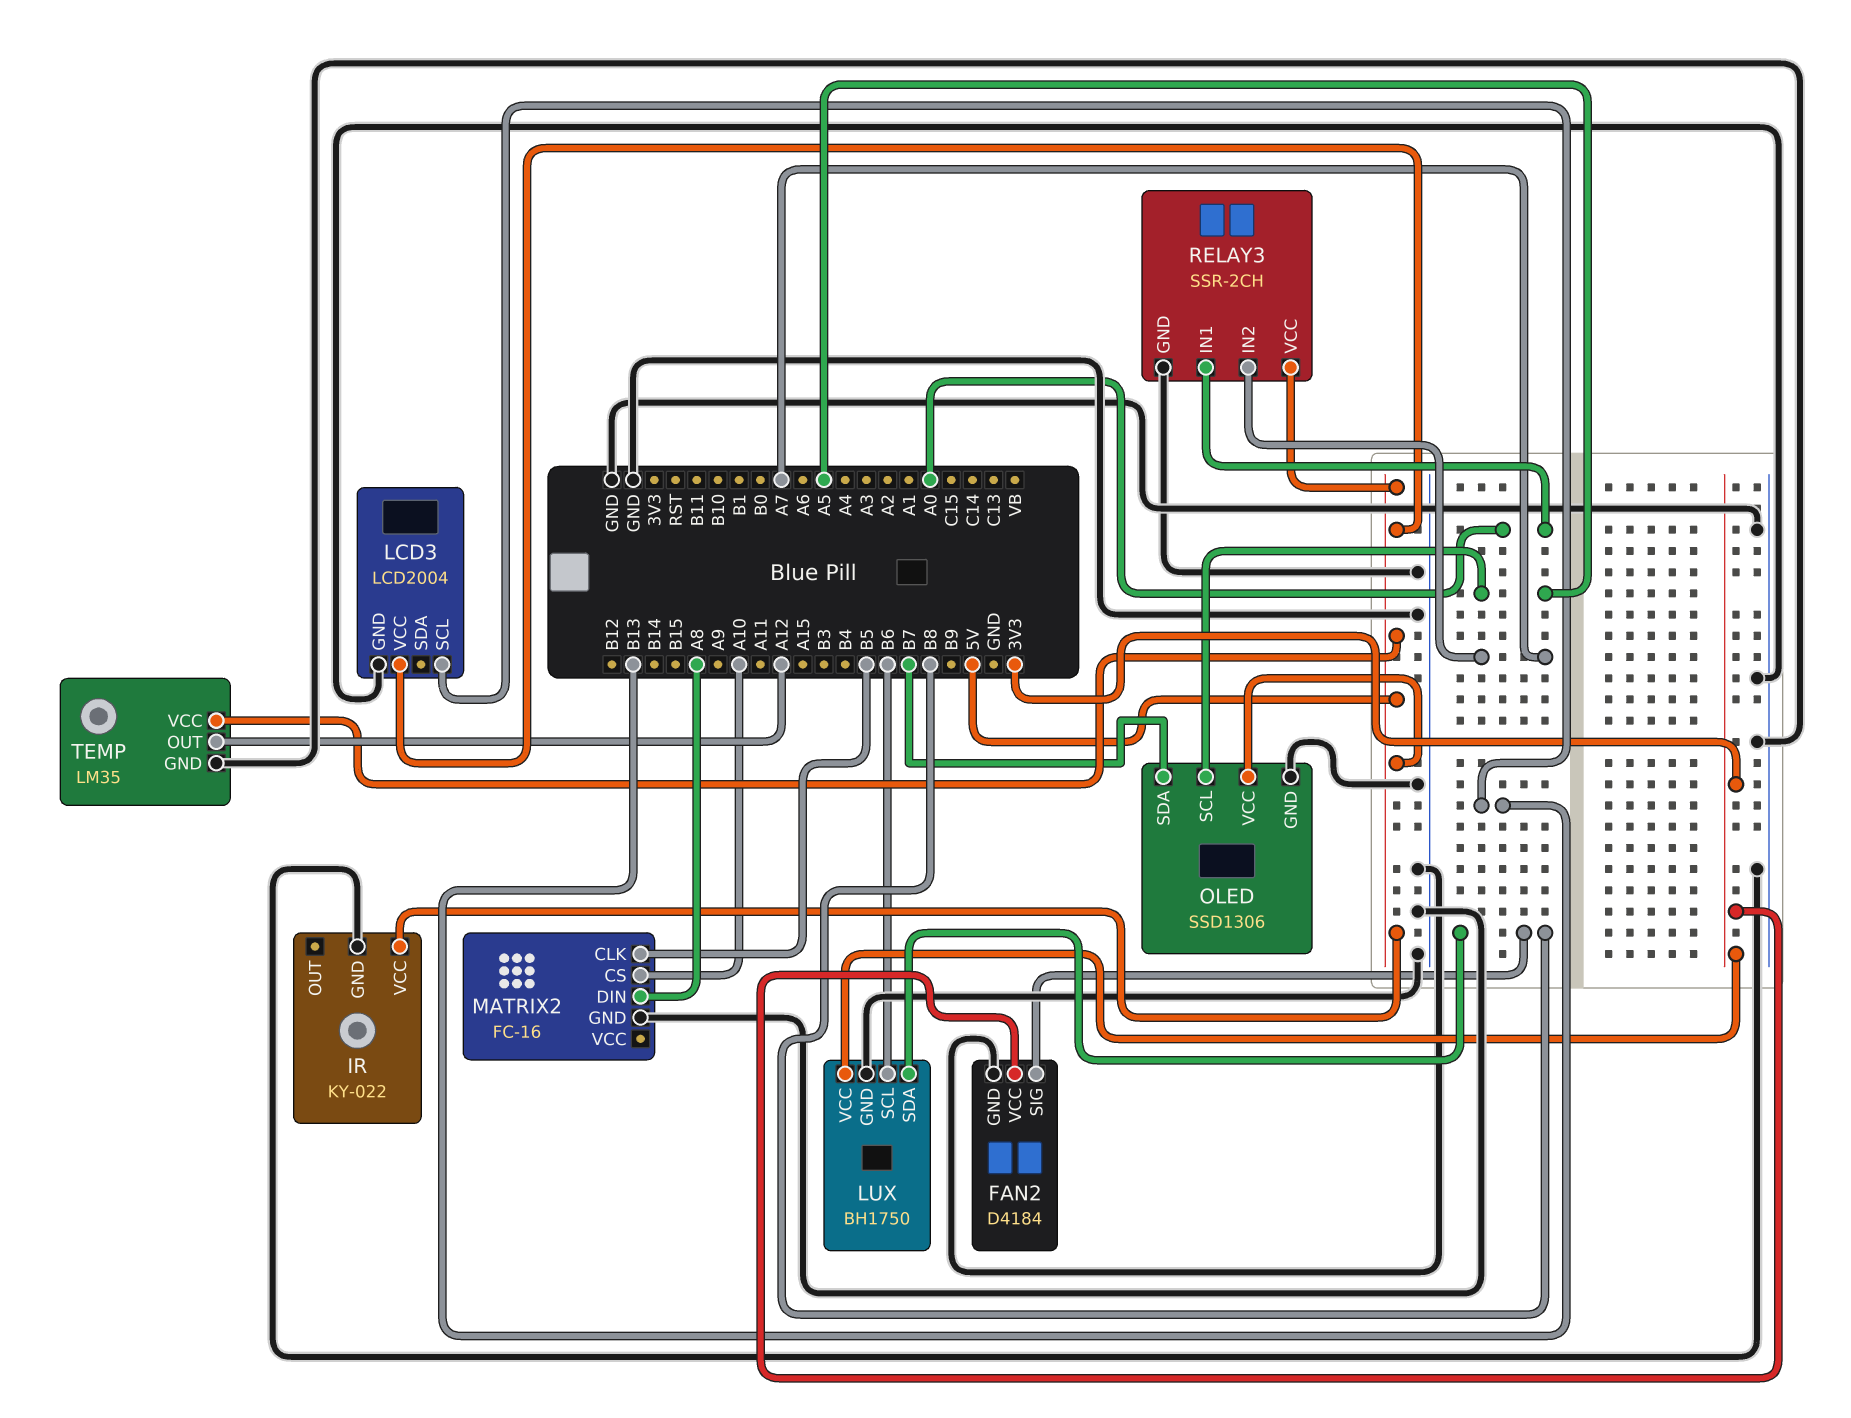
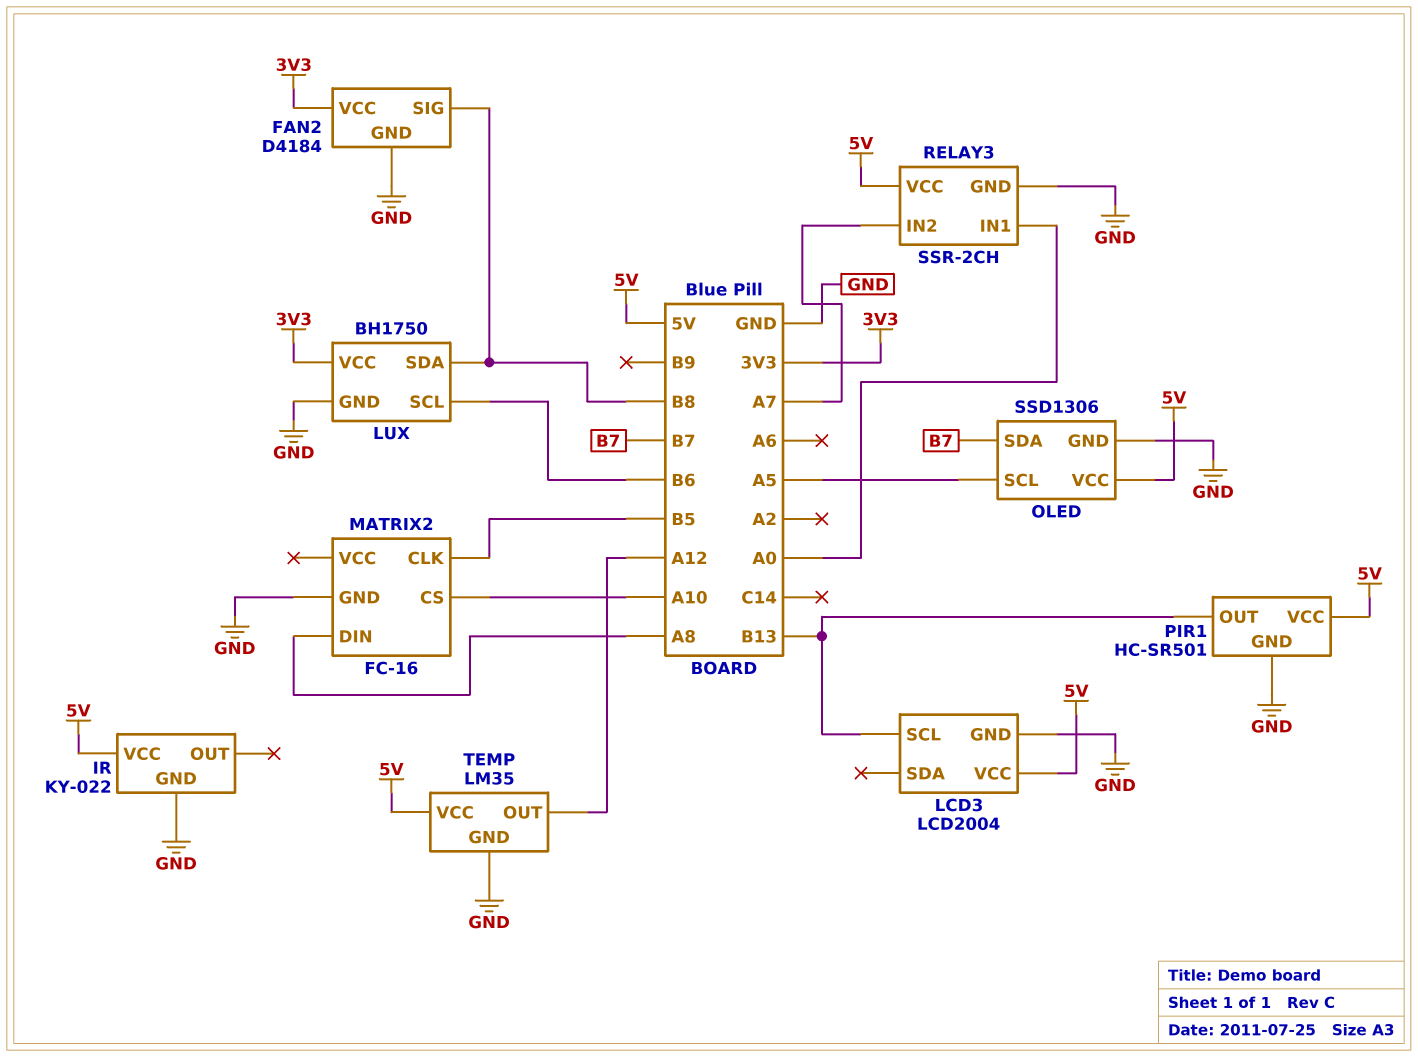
PIR1: none -> HC-SR501
PIR1 pin GND: none -> GND
PIR1 pin OUT: none -> B13
PIR1 pin VCC: none -> 5V

